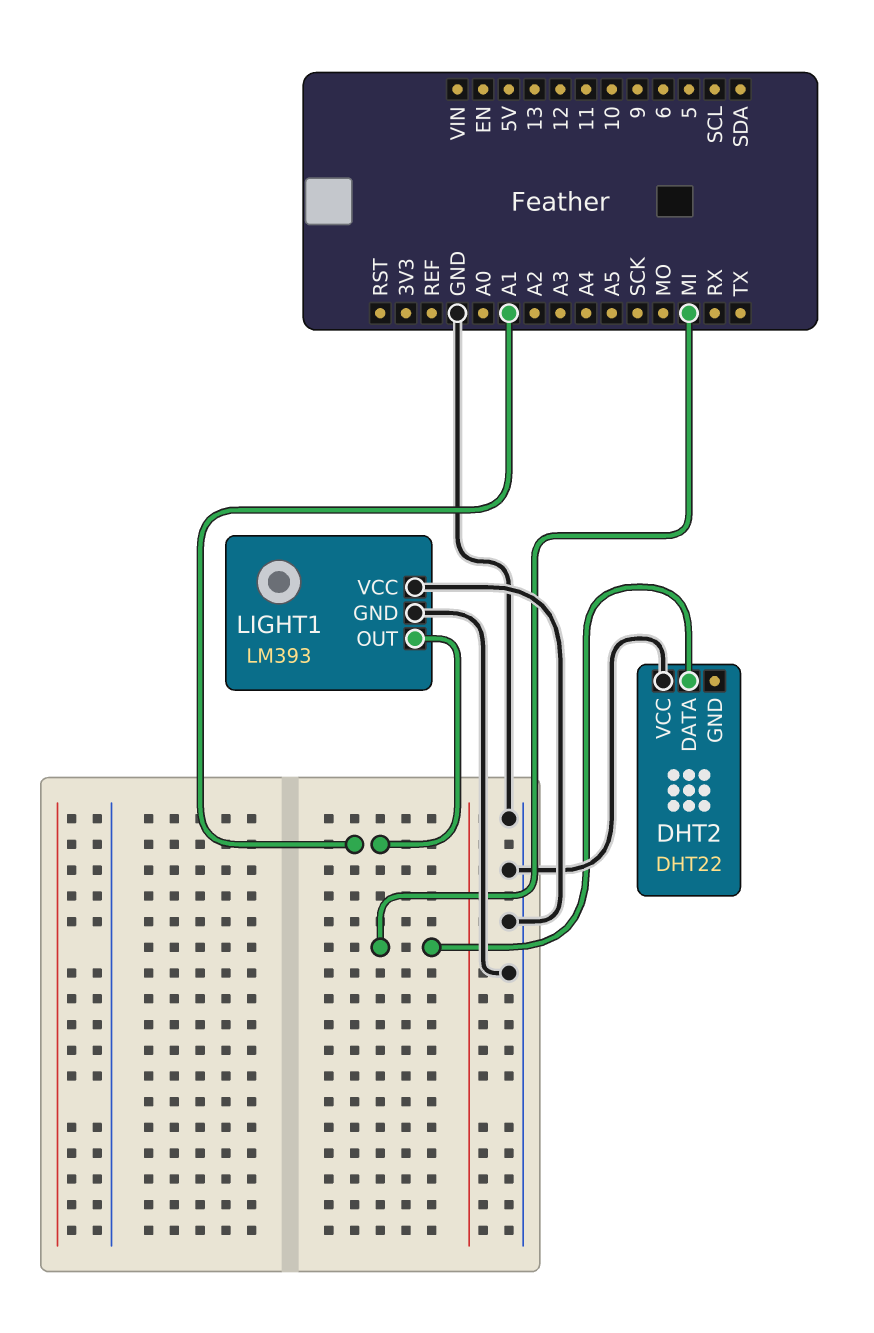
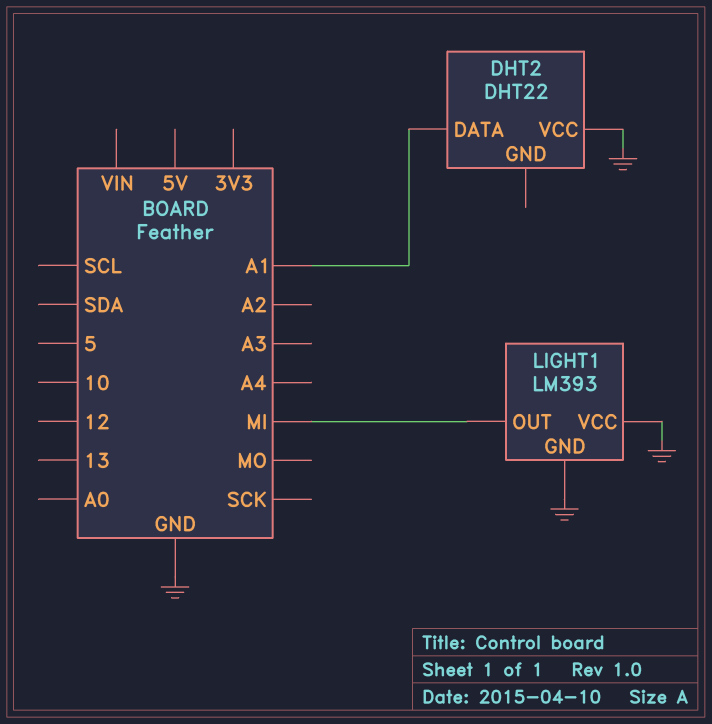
DHT2 pin DATA: MI -> A1
LIGHT1 pin OUT: A1 -> MI

